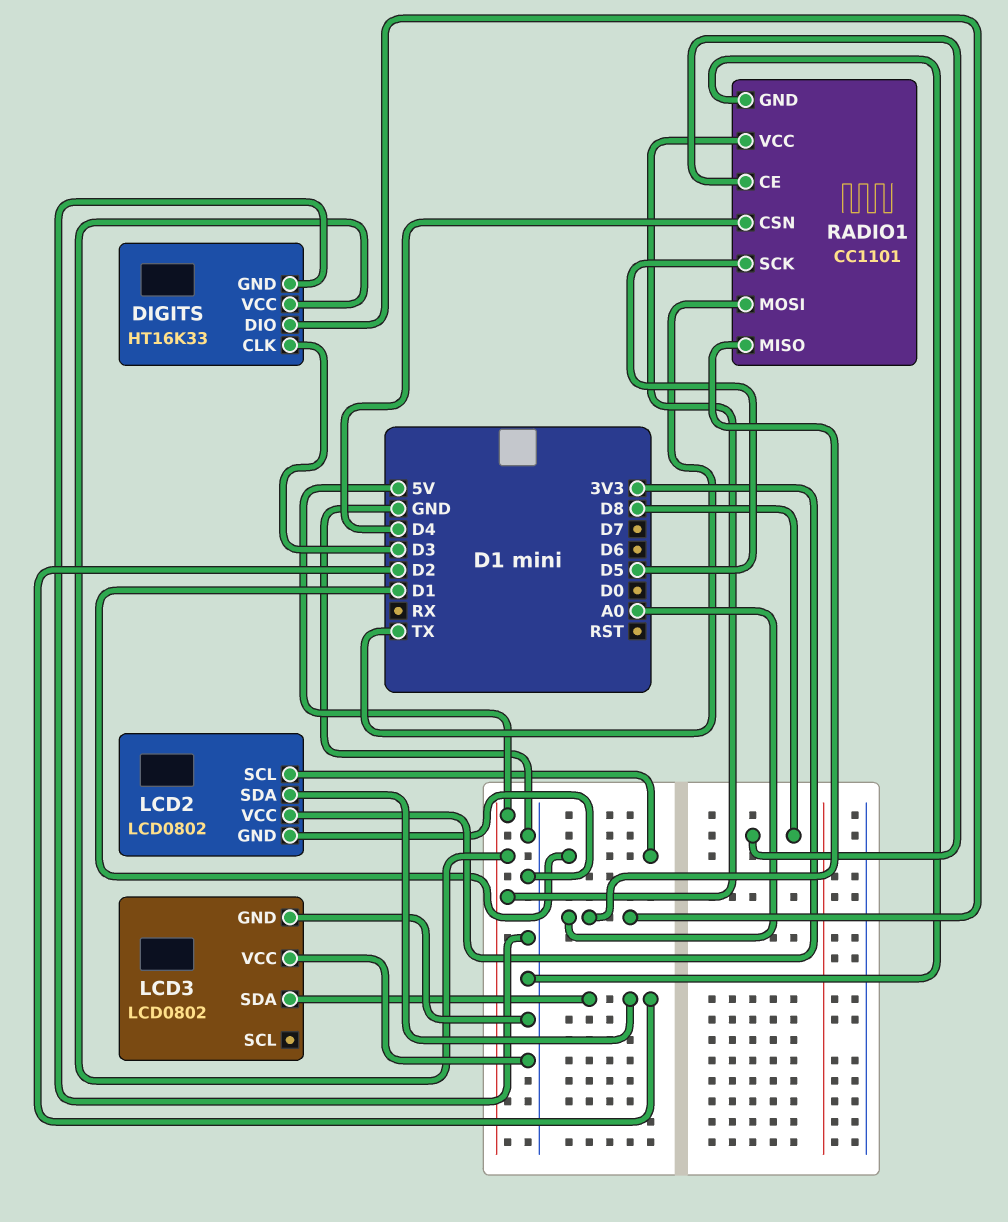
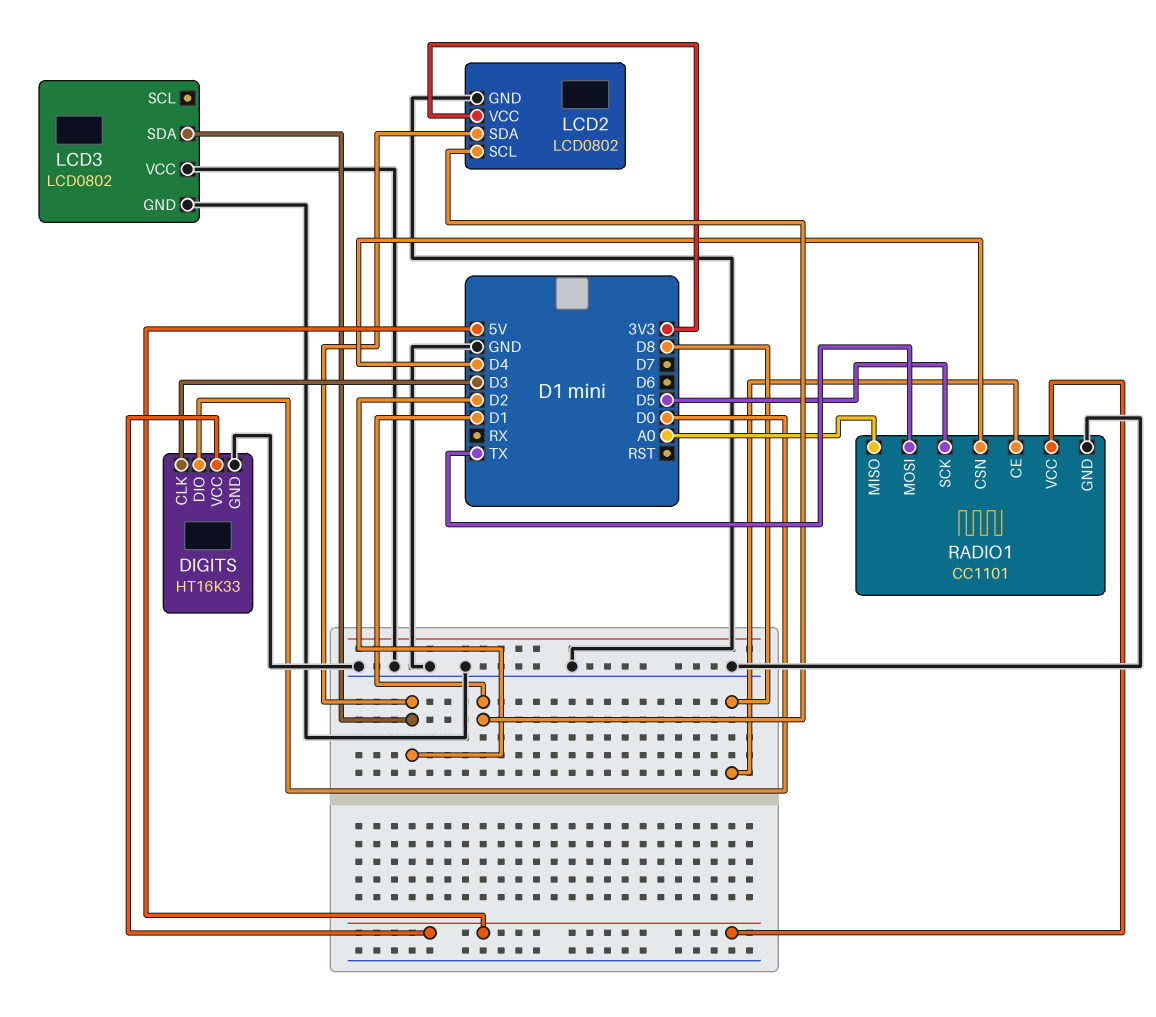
DIGITS pin DIO: A0 -> D0

